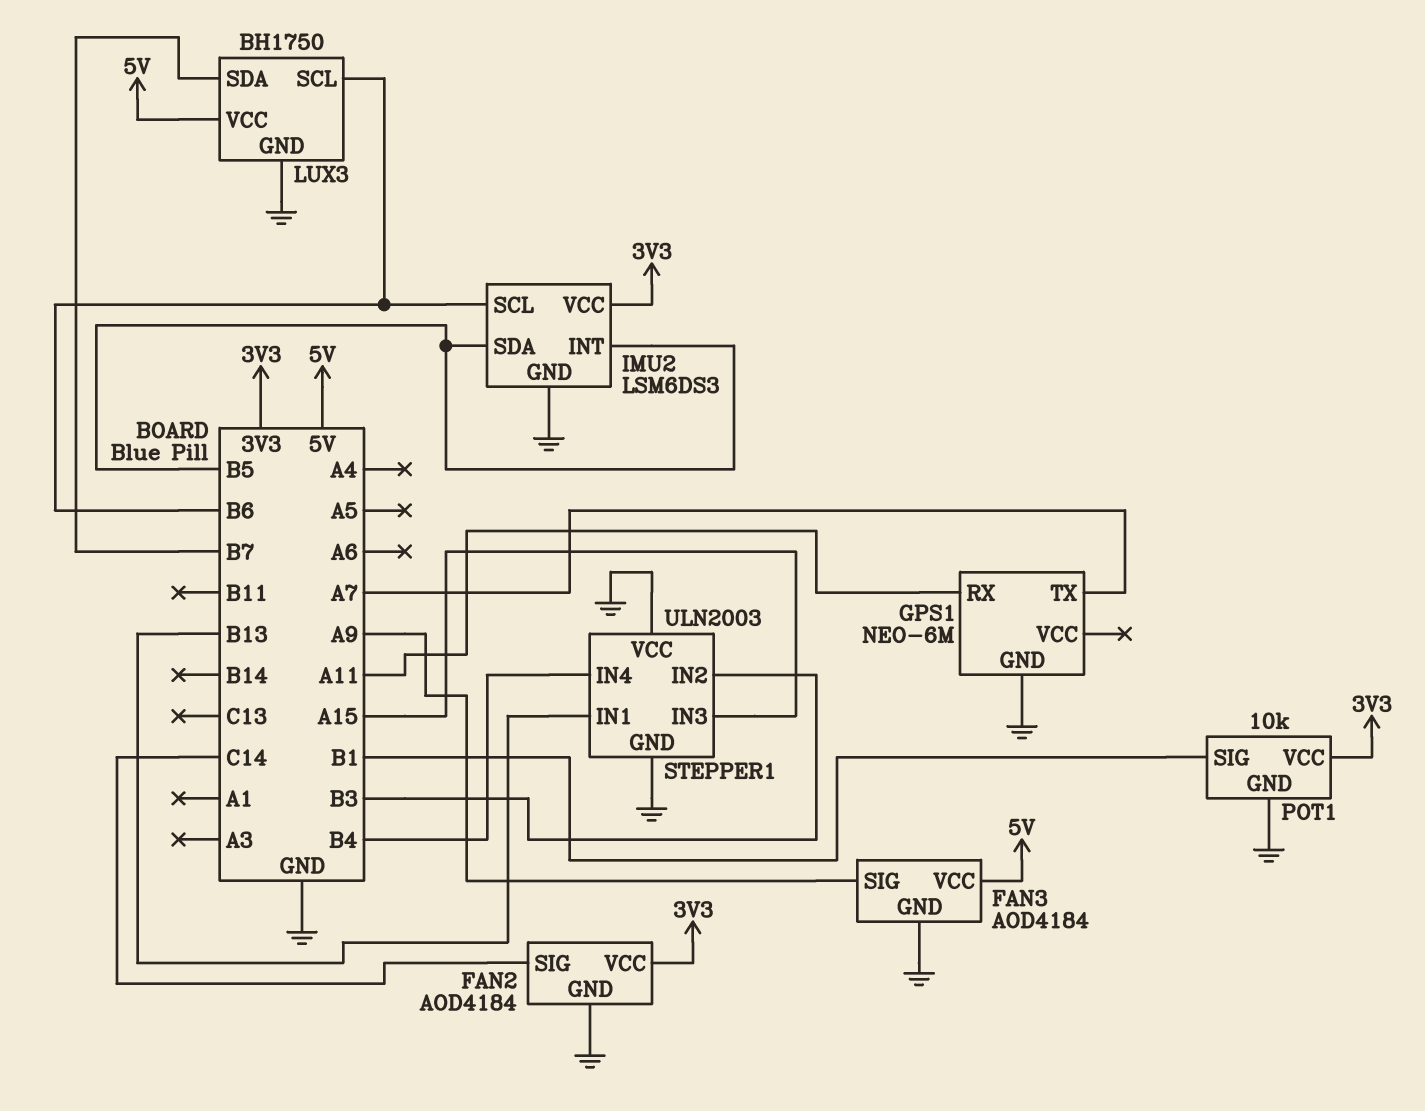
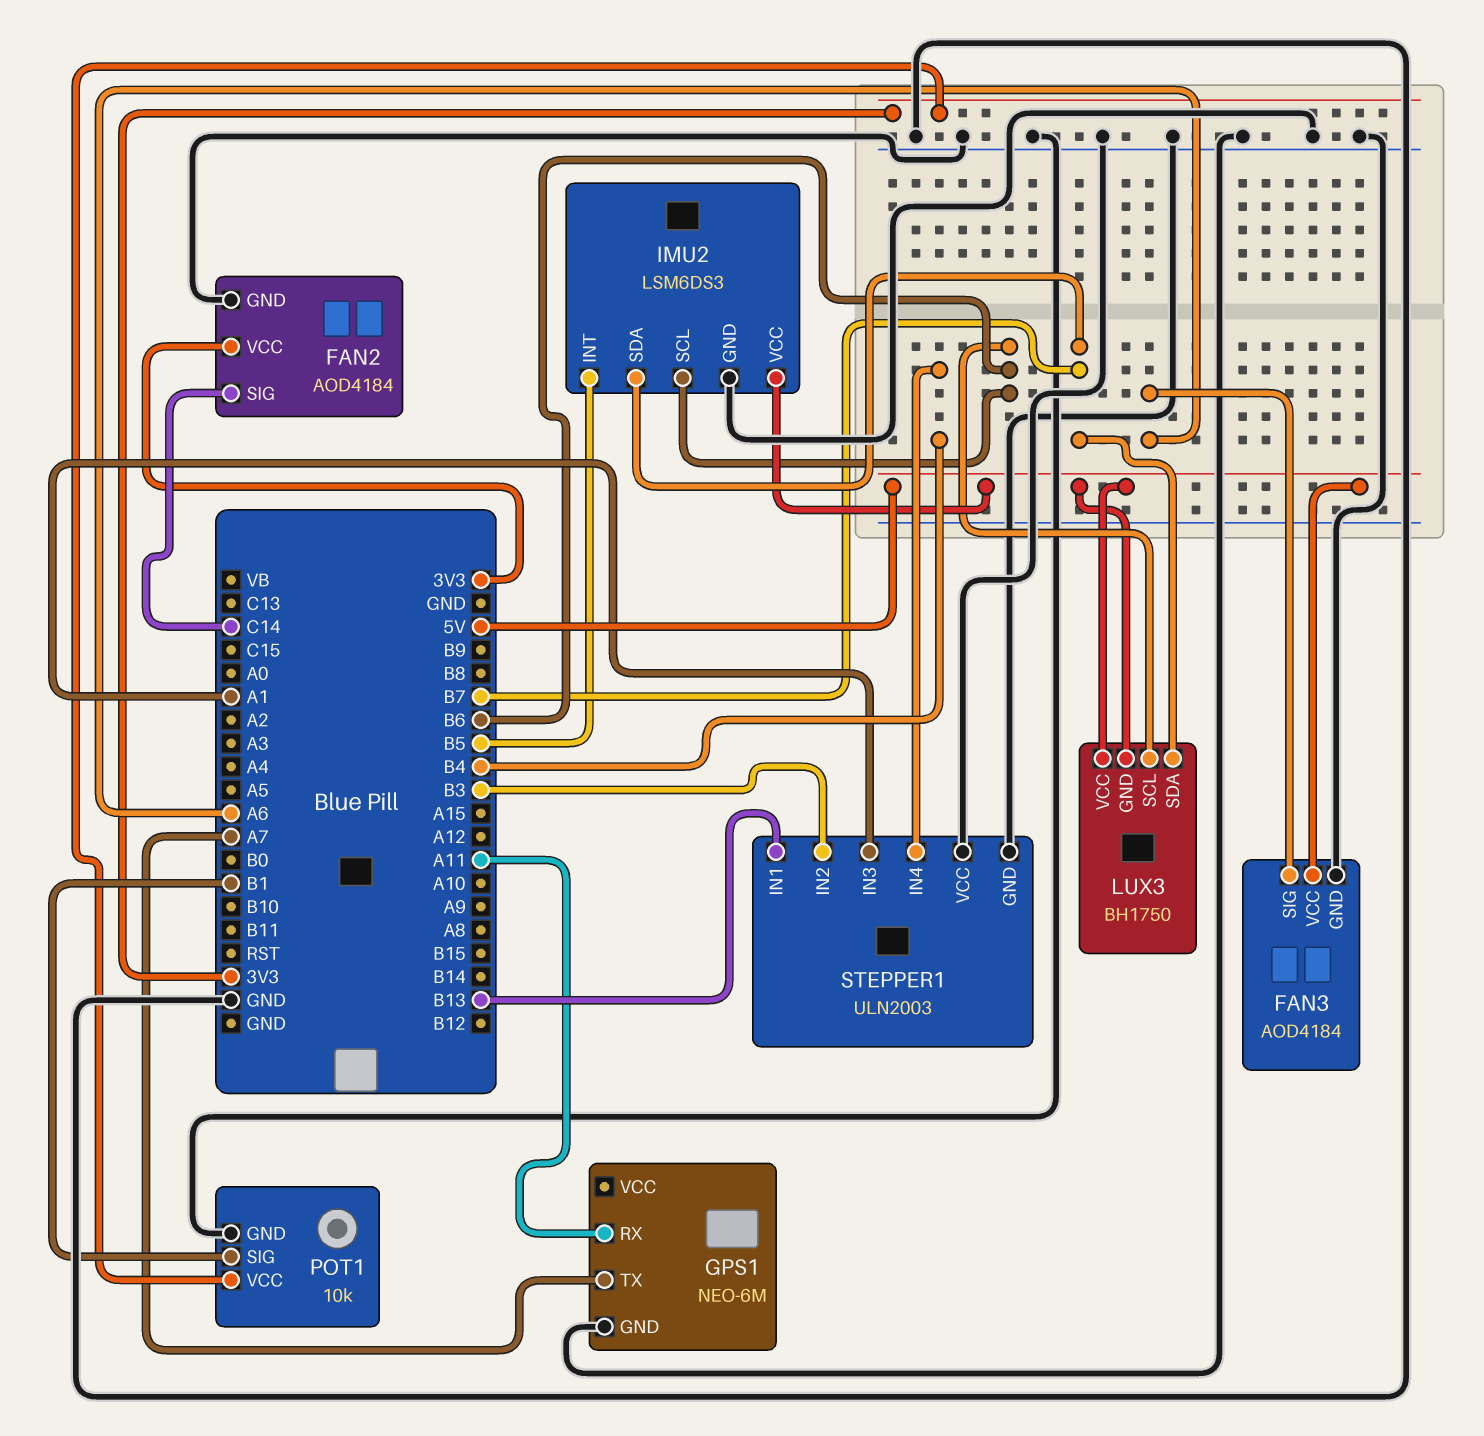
FAN3 pin SIG: A9 -> A6
IMU2 pin SDA: B5 -> B7
IMU2 pin VCC: 3V3 -> 5V
LUX3 pin GND: GND -> 5V
STEPPER1 pin IN3: A15 -> A1

